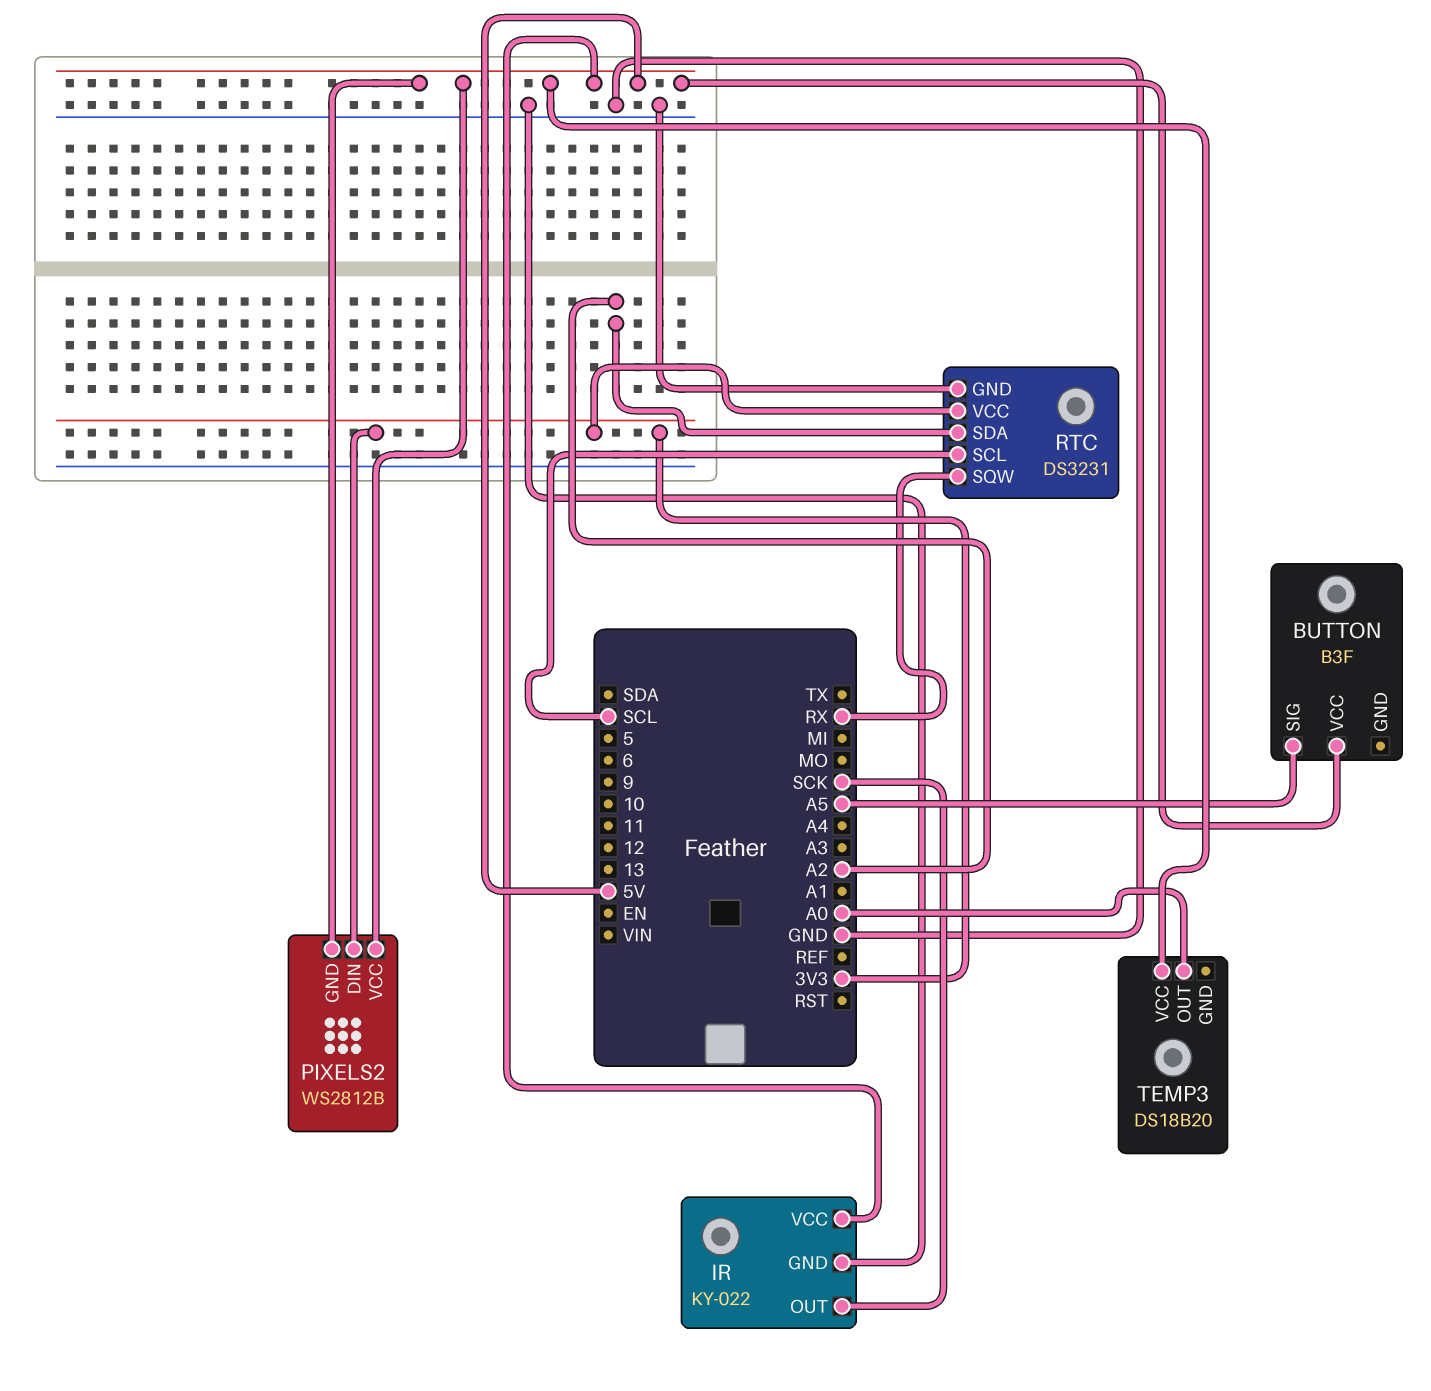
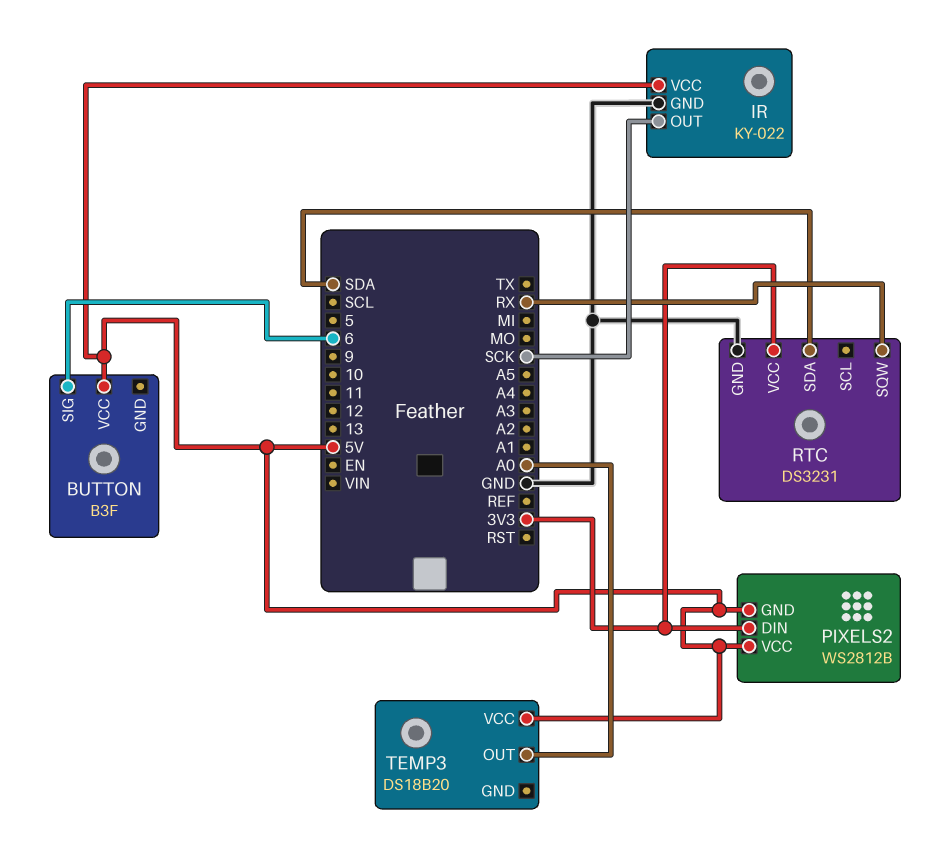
BUTTON pin SIG: A5 -> 6
RTC pin SCL: SCL -> none
RTC pin SDA: A2 -> SDA

